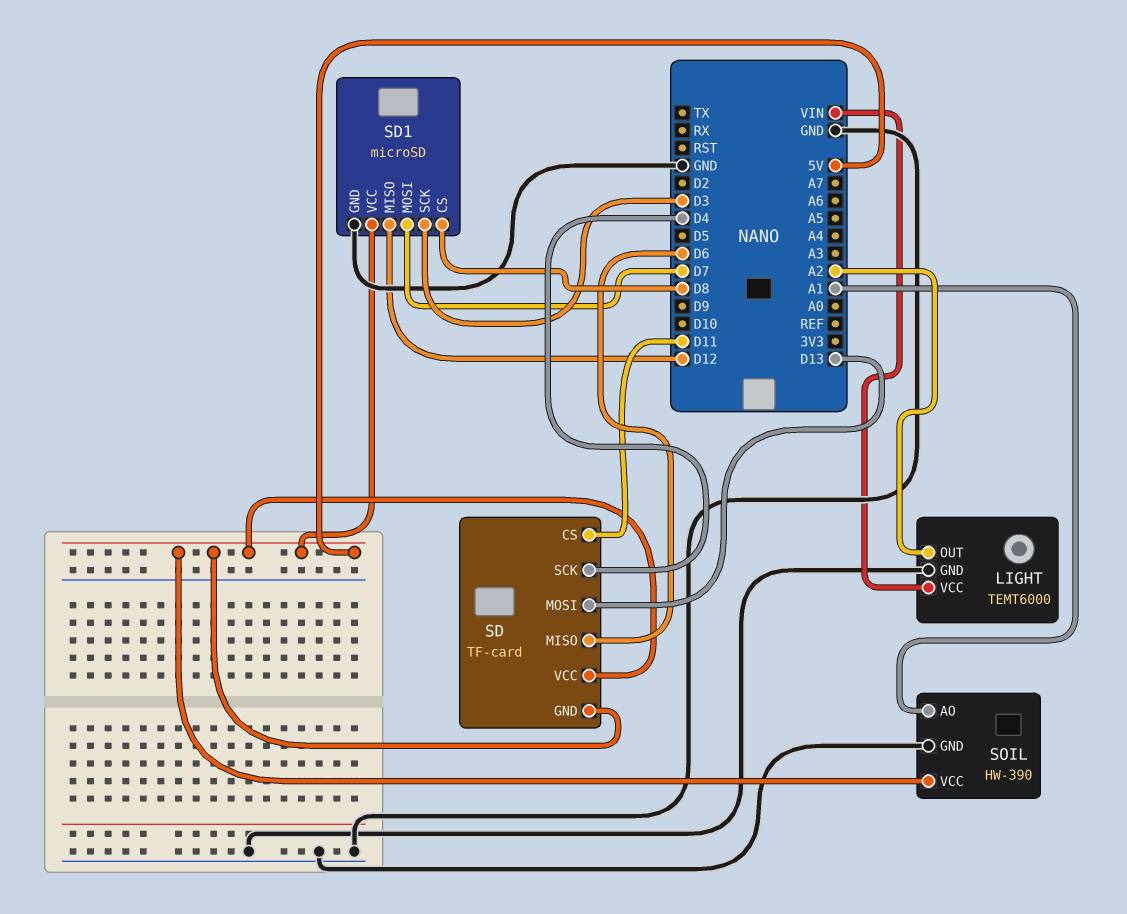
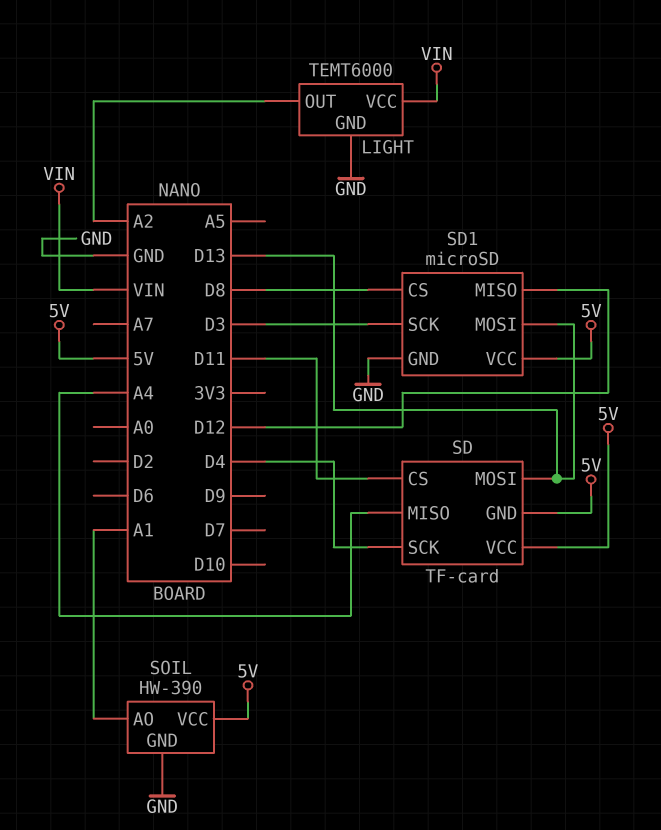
SD pin MISO: D6 -> A4
SD1 pin MOSI: D7 -> D13

